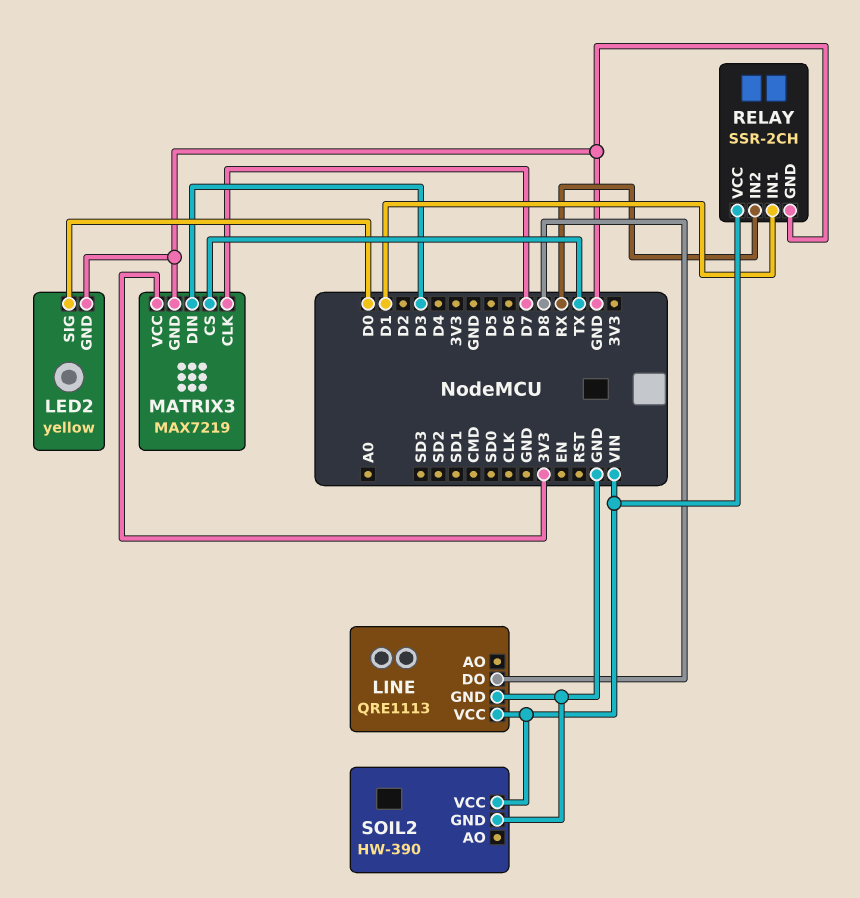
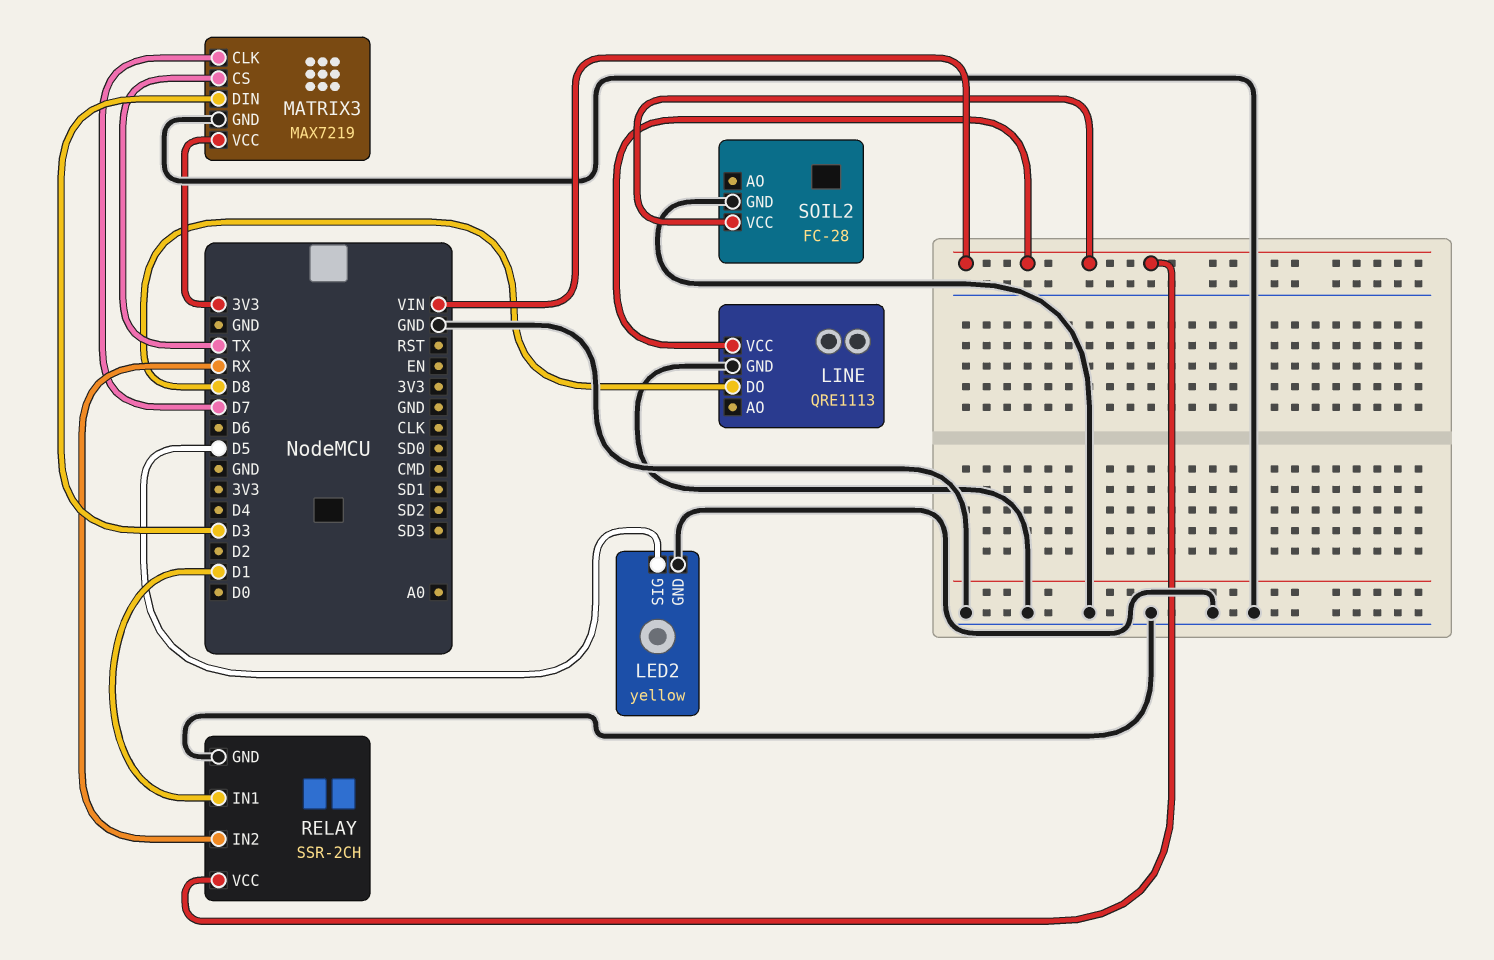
LED2 pin SIG: D0 -> D5
SOIL2: HW-390 -> FC-28

